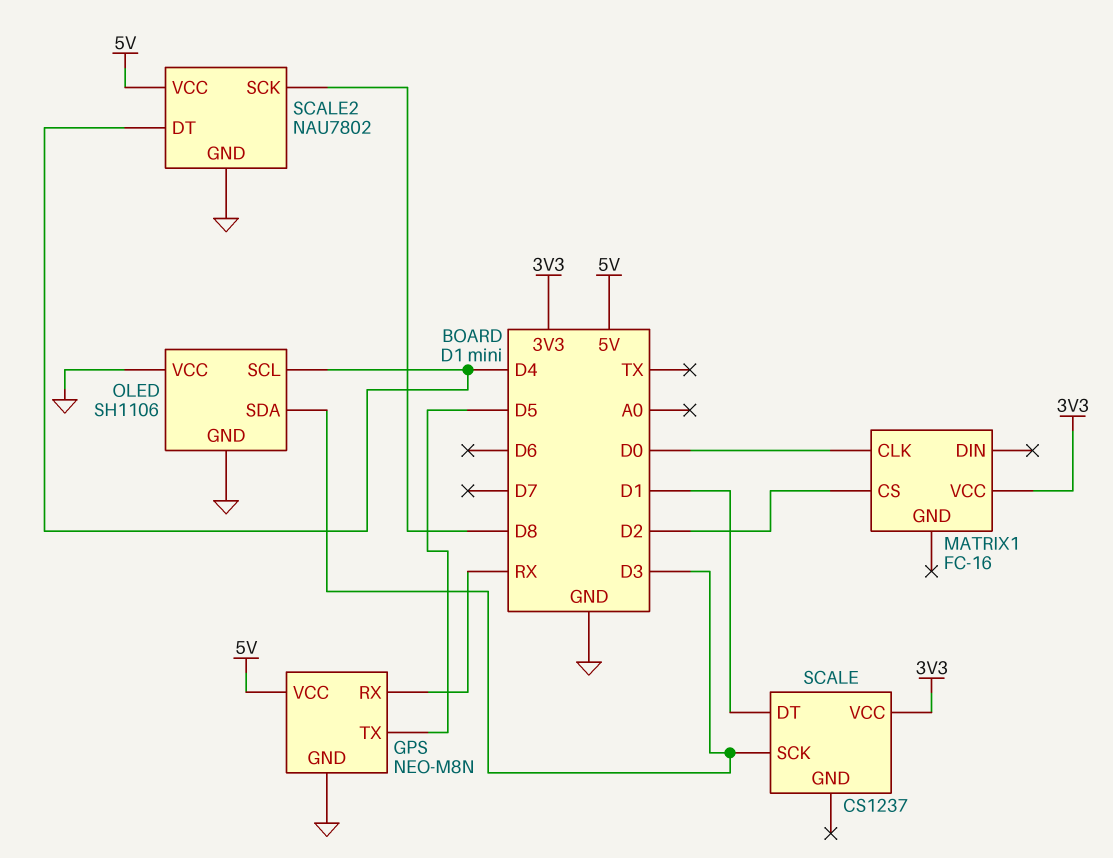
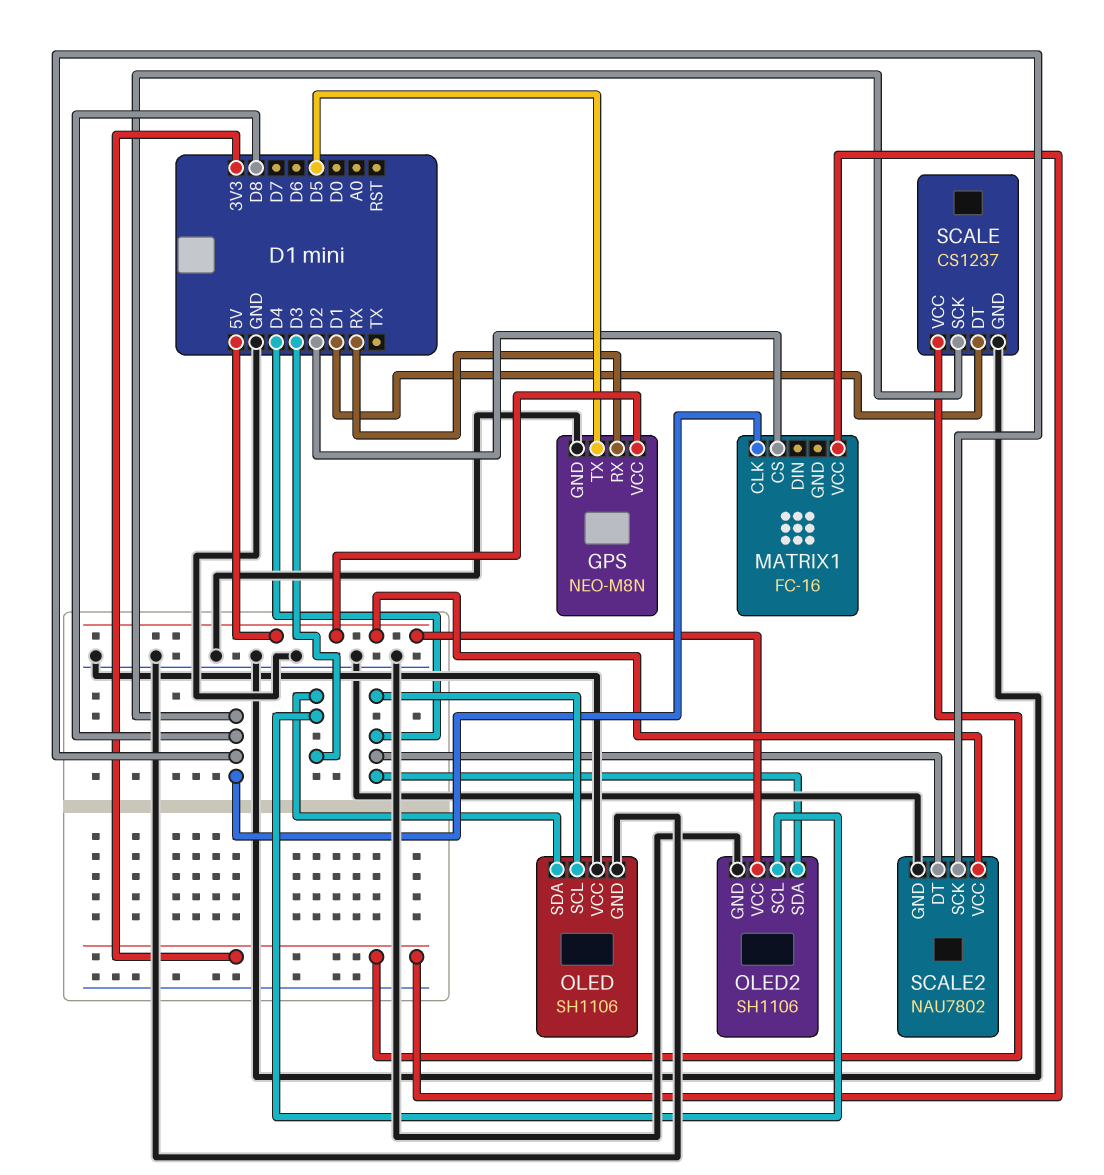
MATRIX1 pin CLK: D0 -> D8
OLED2: none -> SH1106
OLED2 pin GND: none -> GND
OLED2 pin SCL: none -> D3
OLED2 pin SDA: none -> D4
OLED2 pin VCC: none -> 5V
SCALE pin GND: none -> GND
SCALE pin SCK: D3 -> D8

